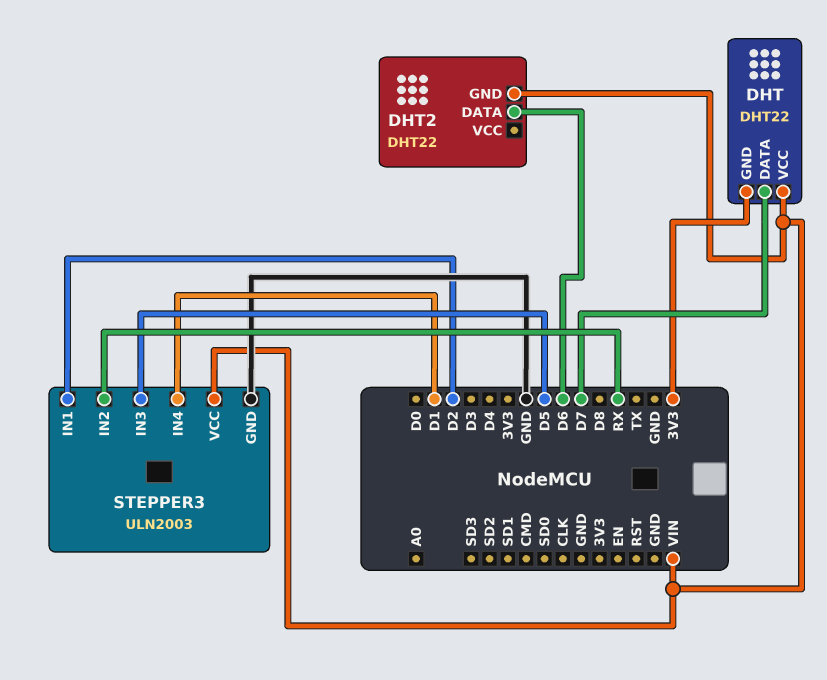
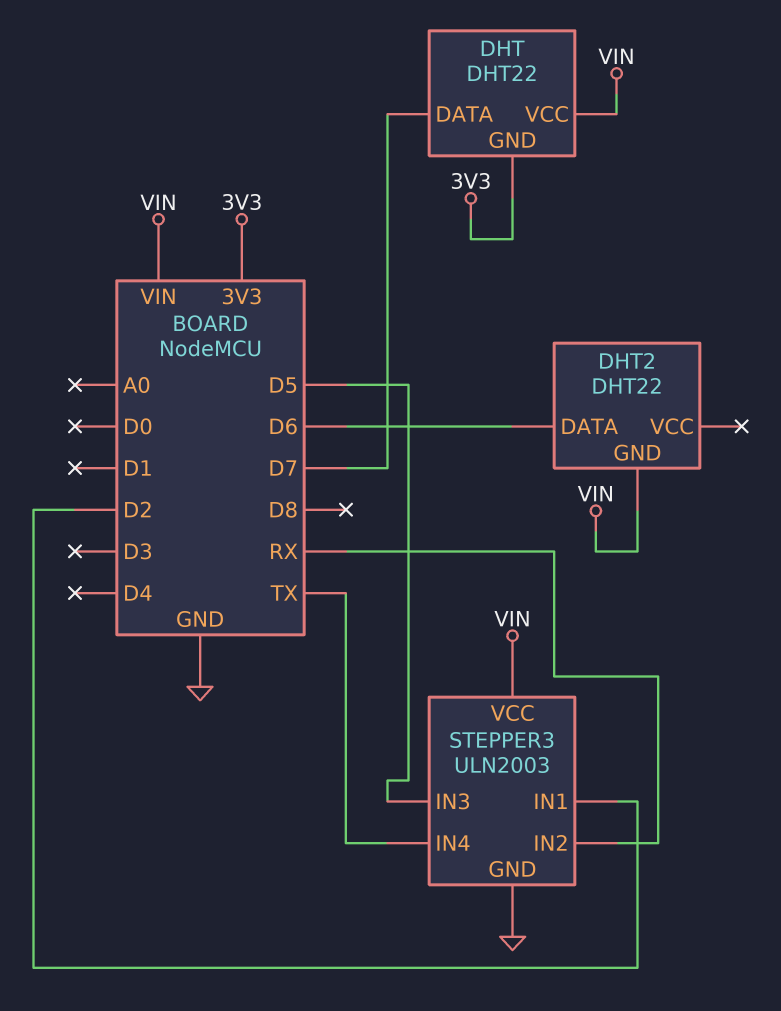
STEPPER3 pin IN4: D1 -> TX

